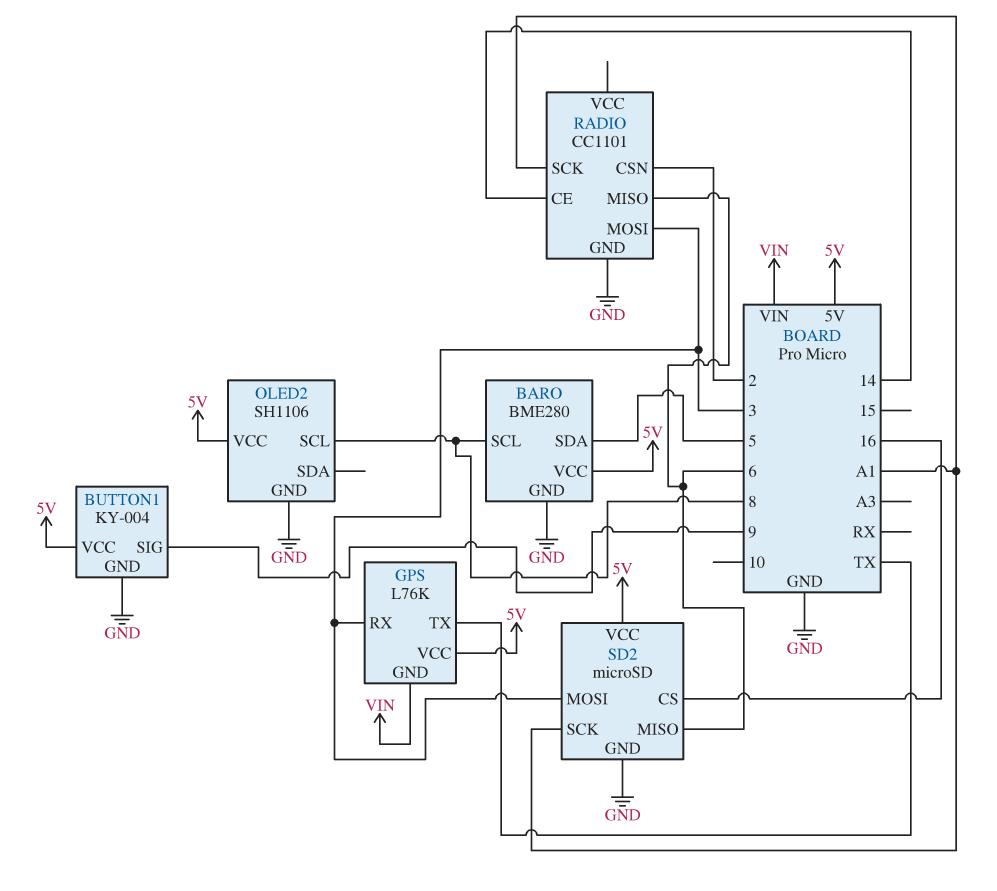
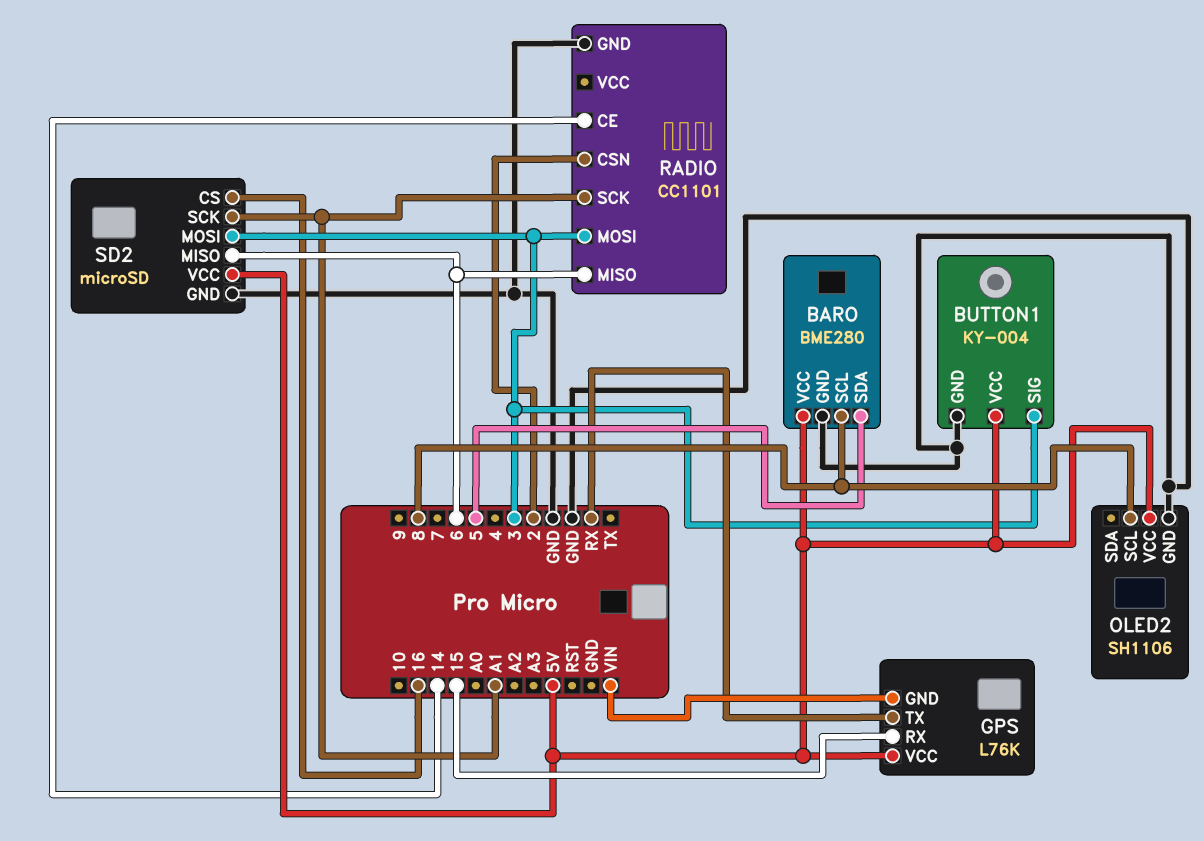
BUTTON1 pin SIG: 9 -> 3
GPS pin RX: 3 -> 15
GPS pin TX: TX -> RX

